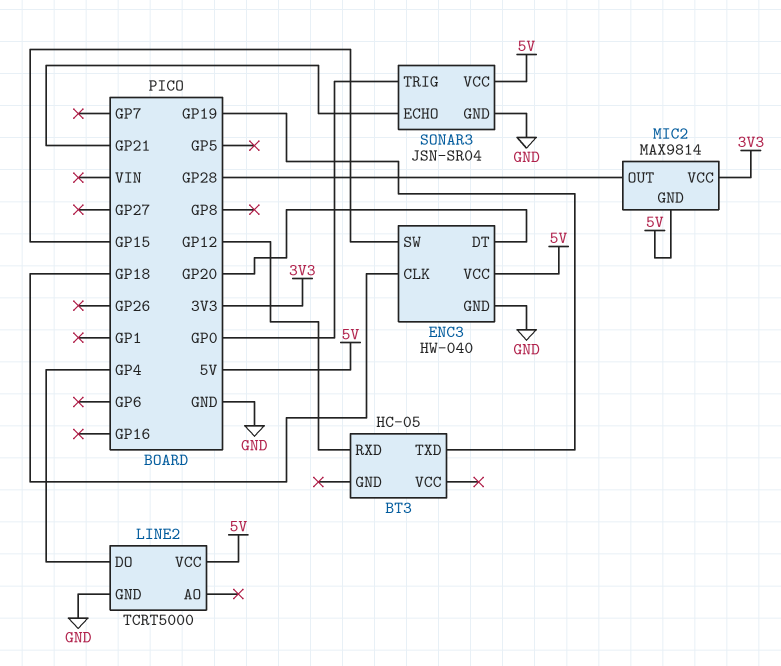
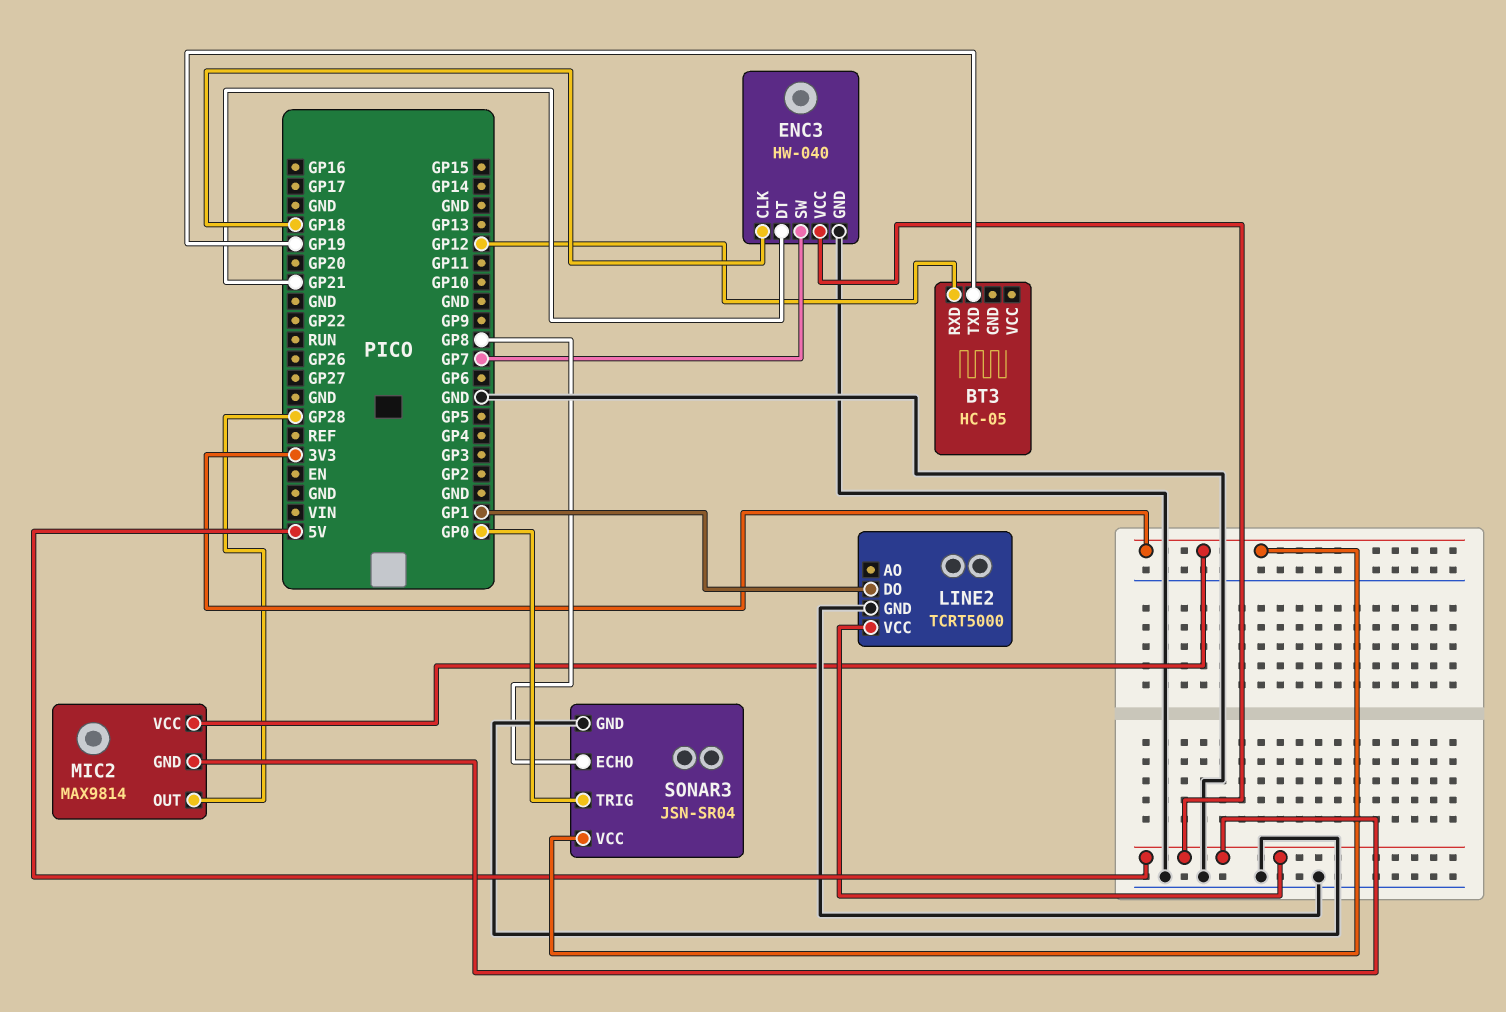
ENC3 pin DT: GP20 -> GP21
ENC3 pin SW: GP15 -> GP7
LINE2 pin DO: GP4 -> GP1
SONAR3 pin ECHO: GP21 -> GP8
SONAR3 pin VCC: 5V -> 3V3

